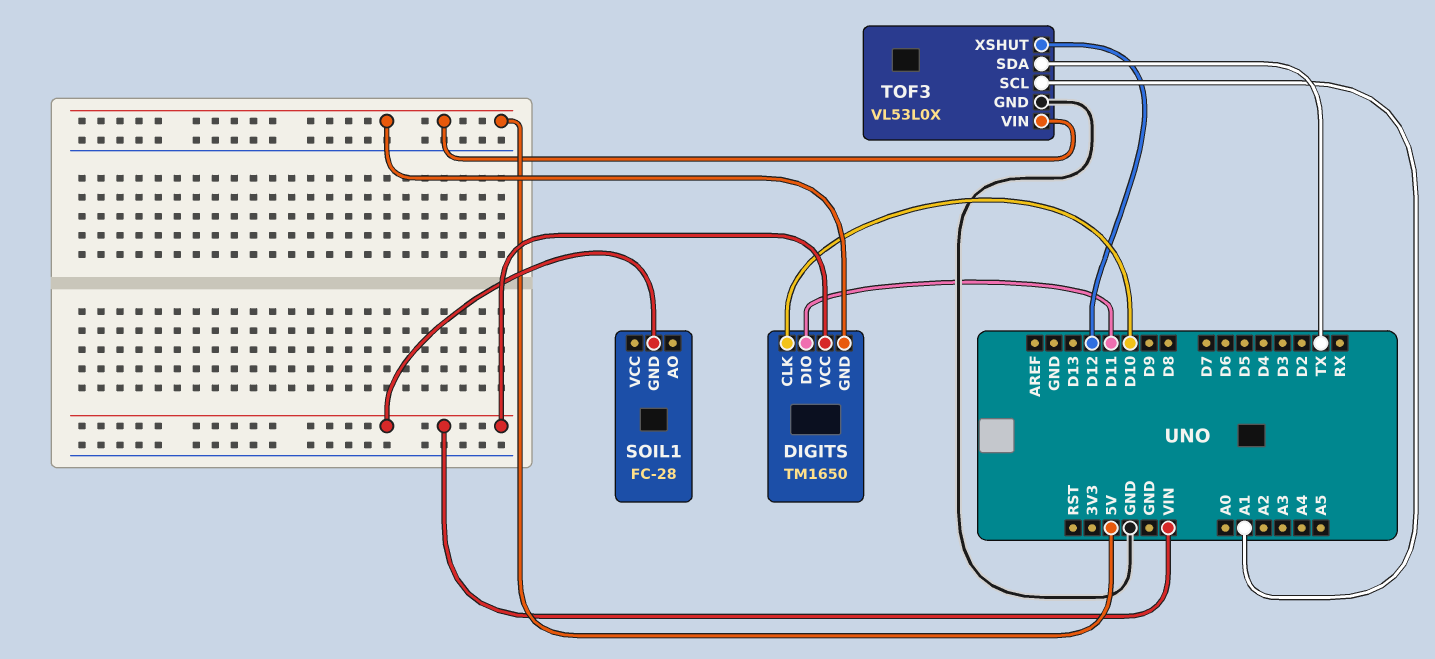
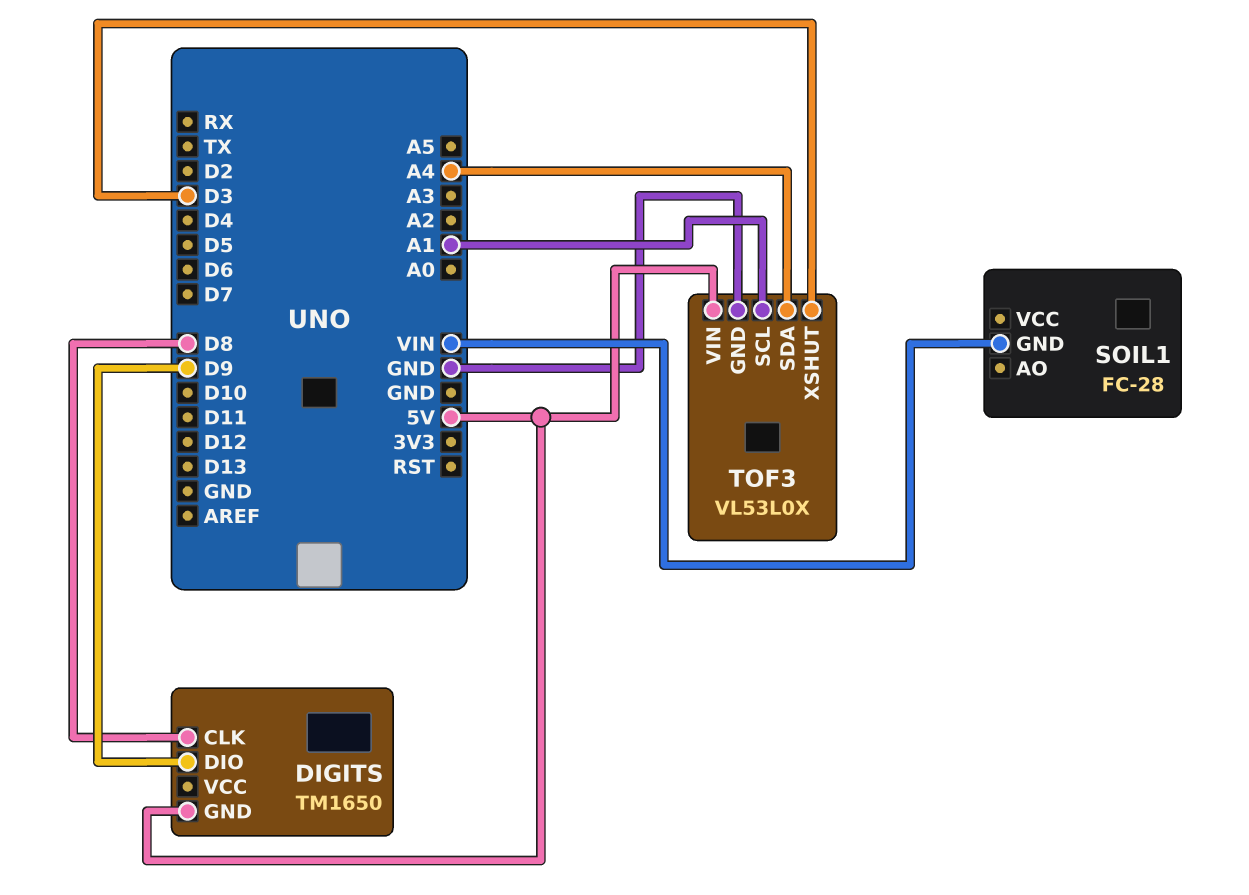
DIGITS pin CLK: D10 -> D8
DIGITS pin DIO: D11 -> D9
DIGITS pin VCC: VIN -> none
TOF3 pin SDA: TX -> A4
TOF3 pin XSHUT: D12 -> D3

